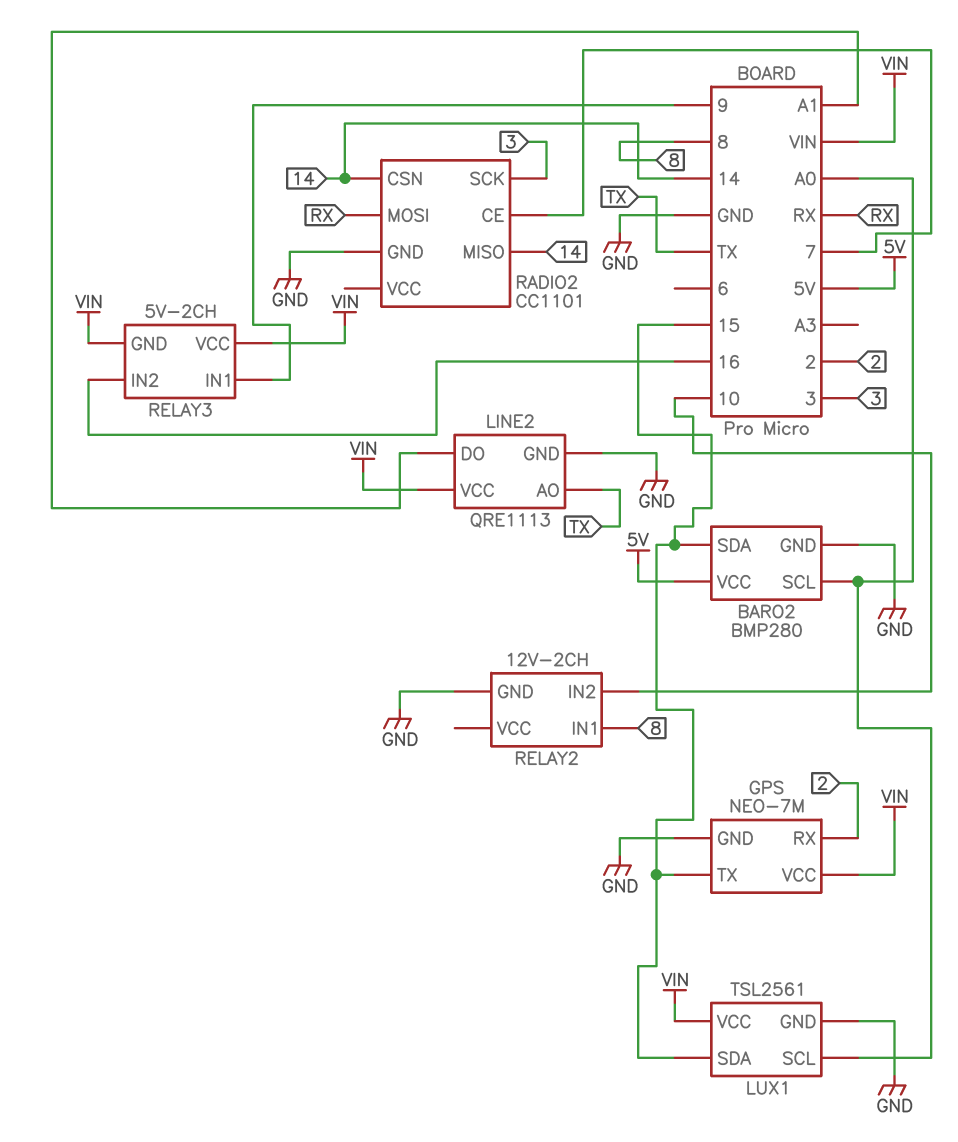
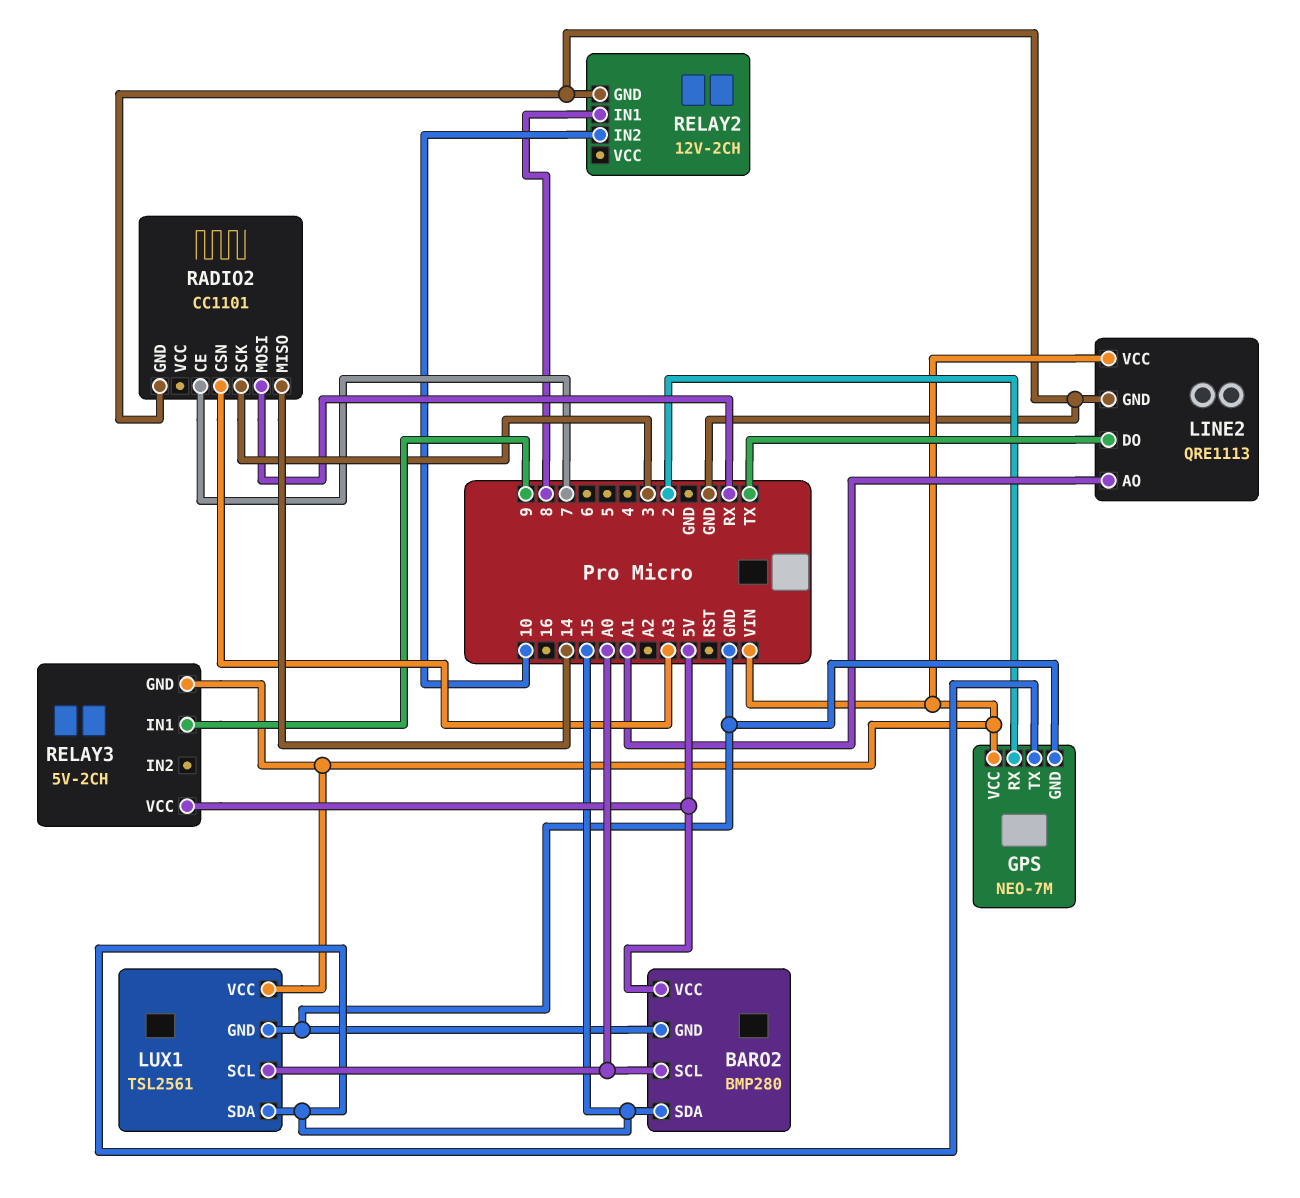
LINE2 pin AO: TX -> A1
LINE2 pin DO: A1 -> TX
RADIO2 pin CSN: 14 -> A3
RELAY3 pin IN2: 16 -> none
RELAY3 pin VCC: VIN -> 5V

